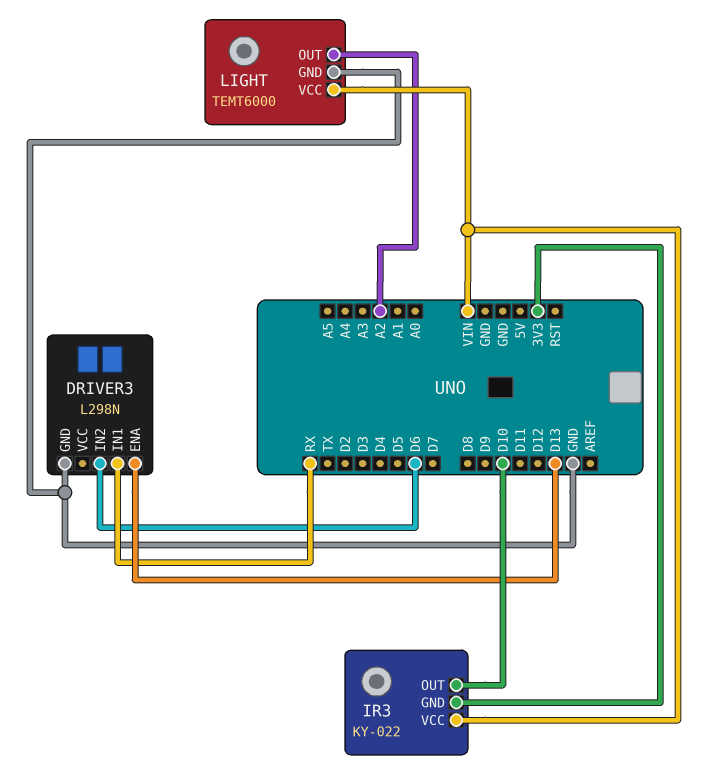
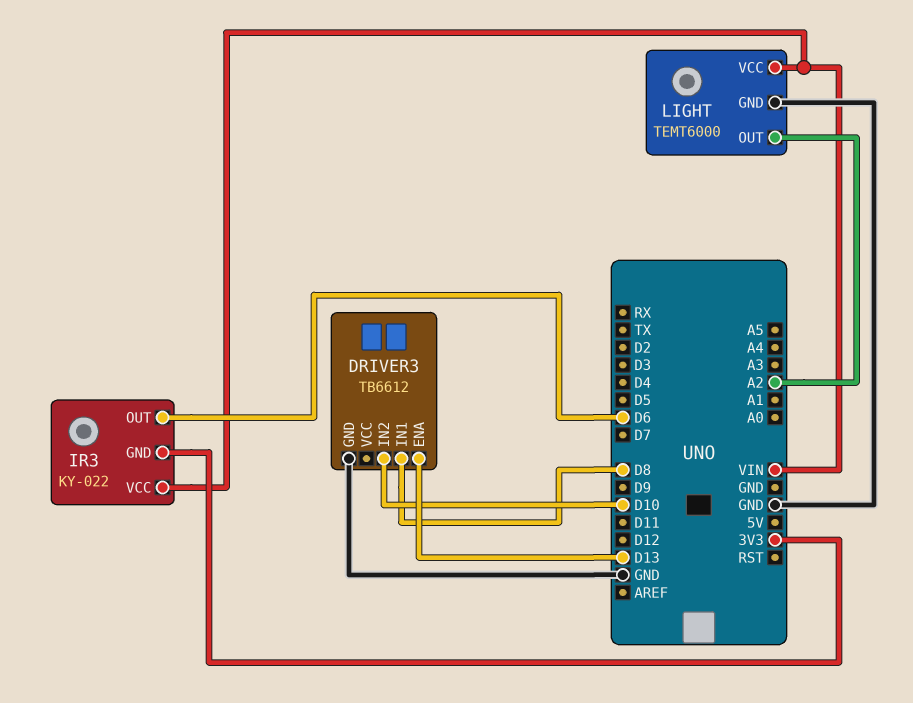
DRIVER3: L298N -> TB6612
DRIVER3 pin IN1: RX -> D8
DRIVER3 pin IN2: D6 -> D10
IR3 pin OUT: D10 -> D6

